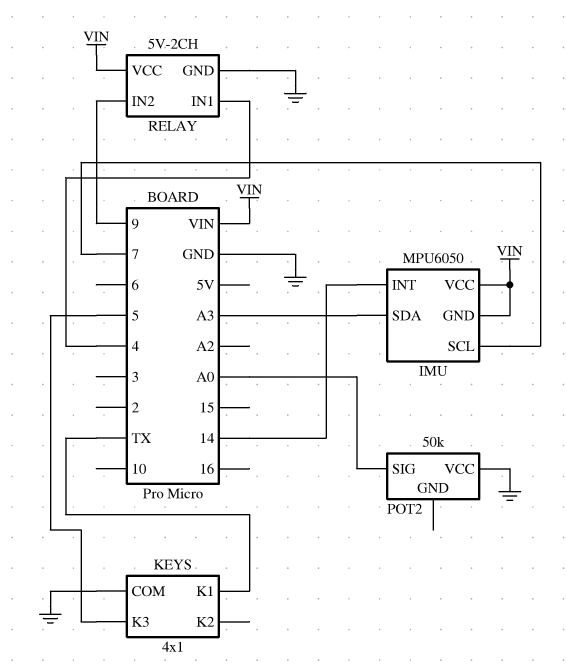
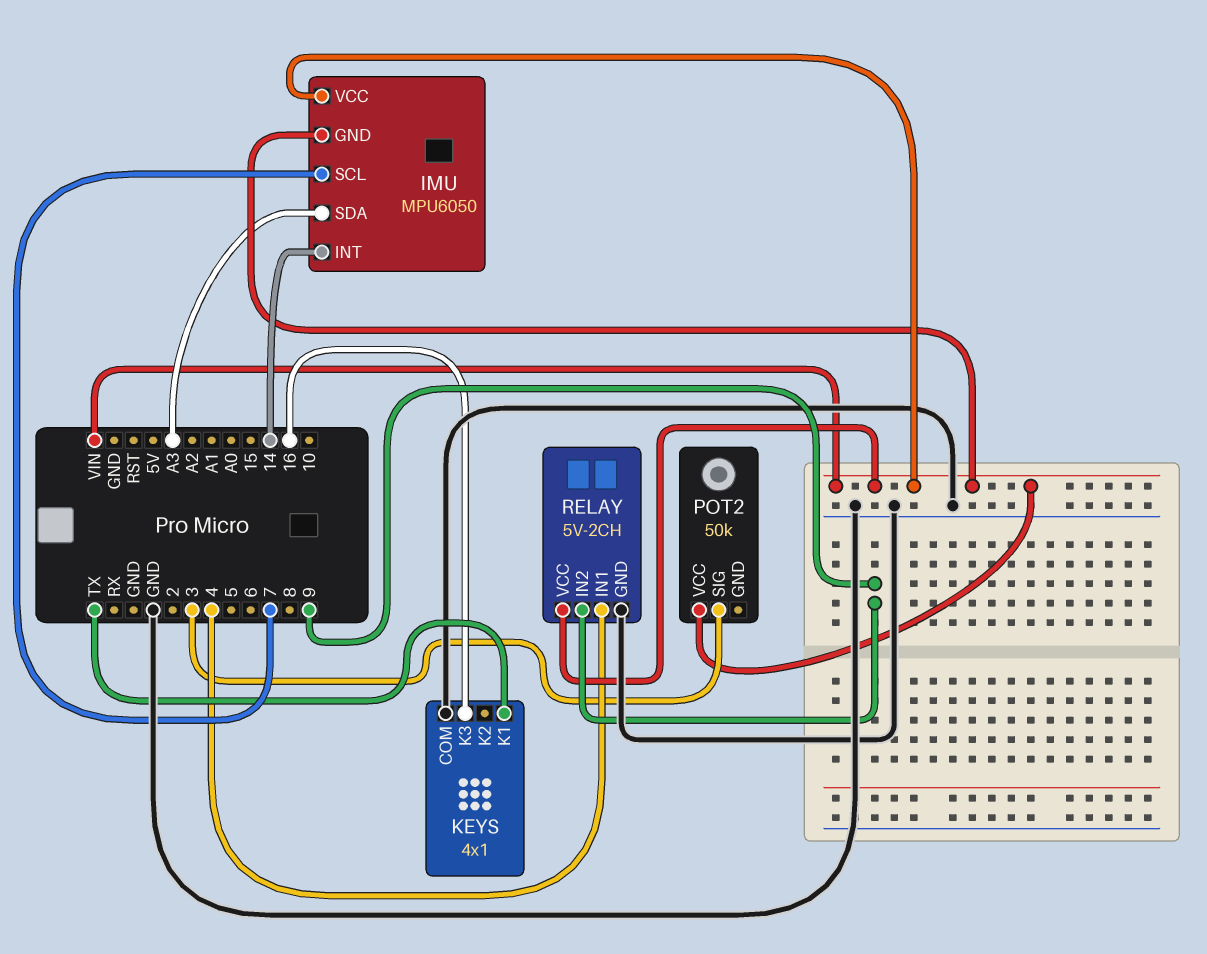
KEYS pin K3: 5 -> 16
POT2 pin SIG: A0 -> 3
POT2 pin VCC: GND -> VIN

